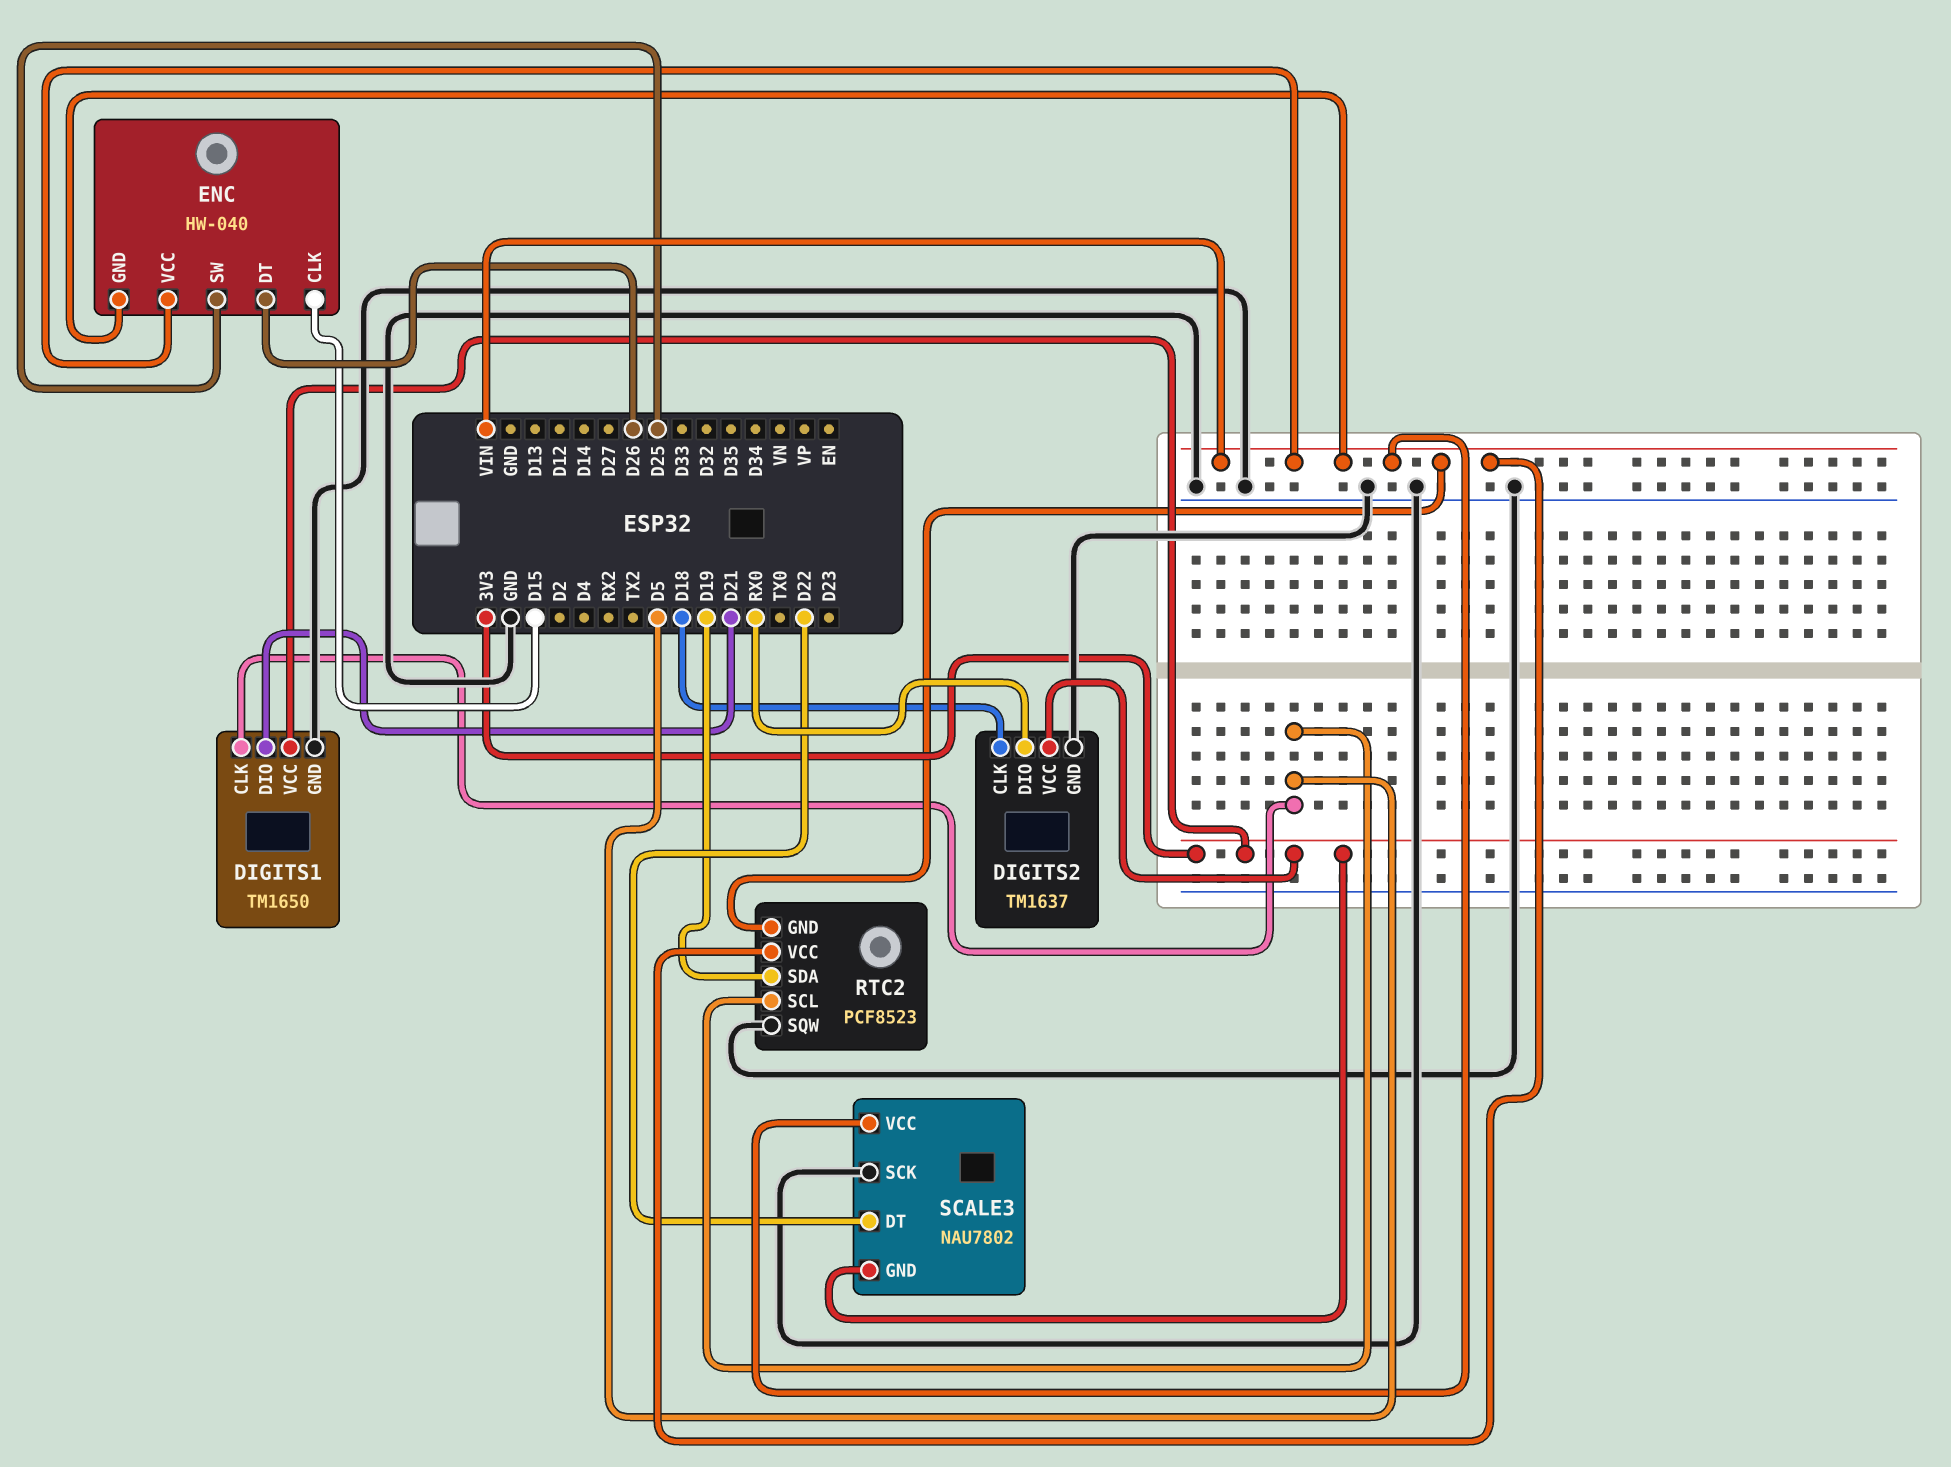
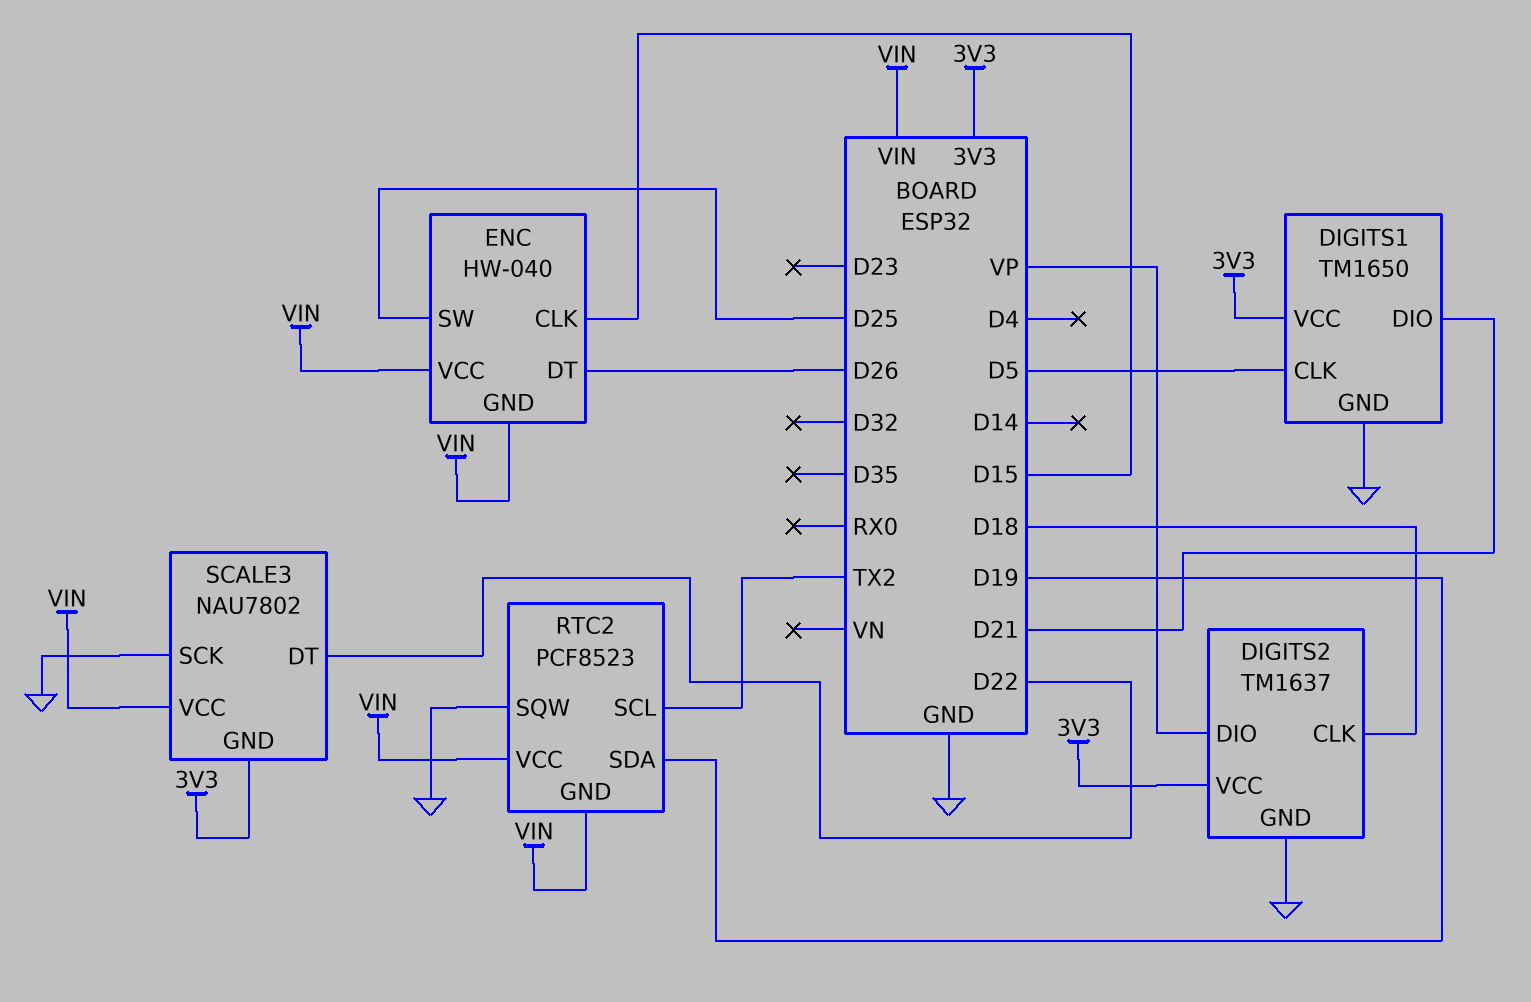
DIGITS2 pin DIO: RX0 -> VP
RTC2 pin SCL: D5 -> TX2

